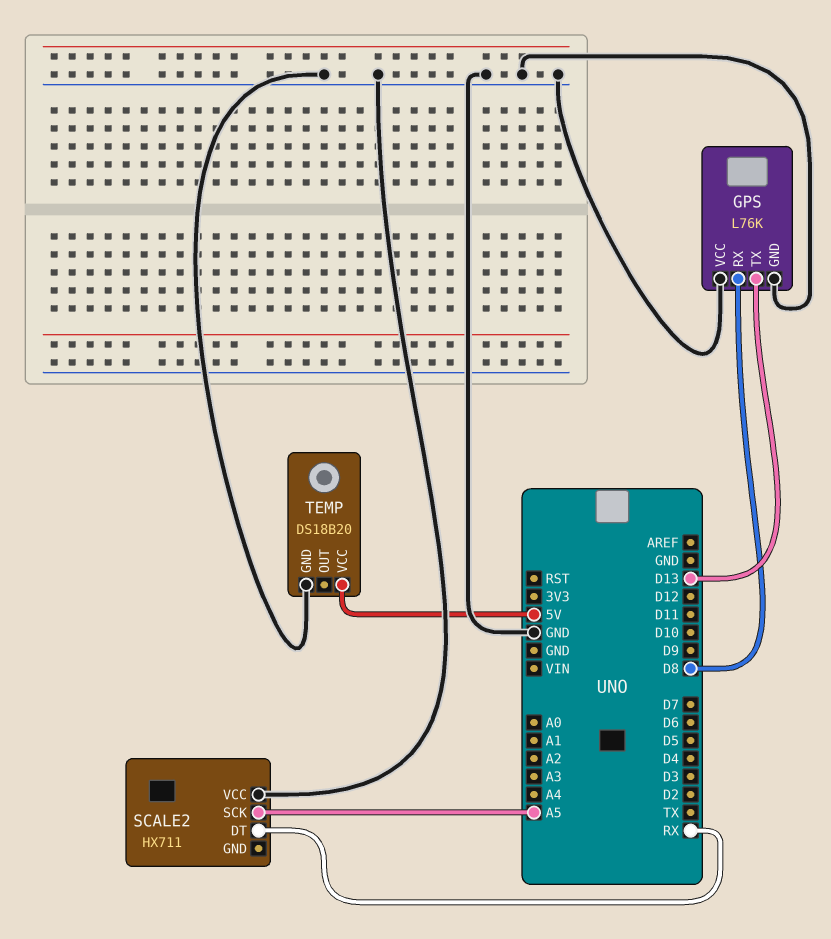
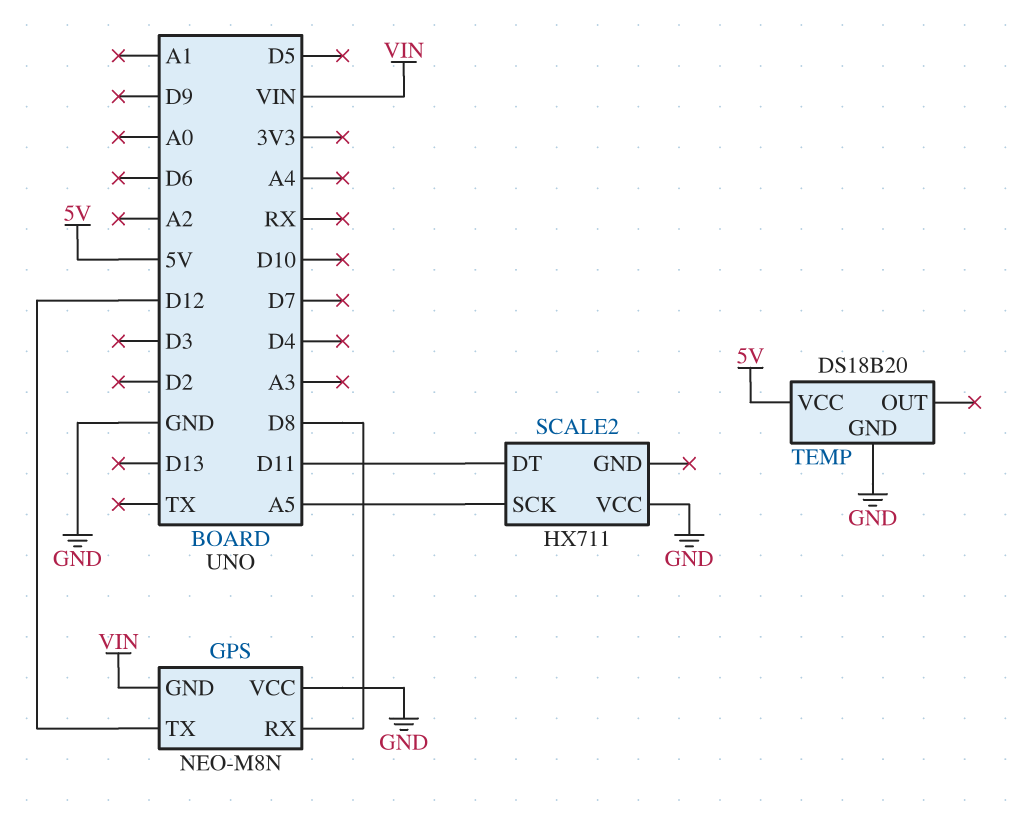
GPS: L76K -> NEO-M8N
GPS pin GND: GND -> VIN
GPS pin TX: D13 -> D12
SCALE2 pin DT: RX -> D11

